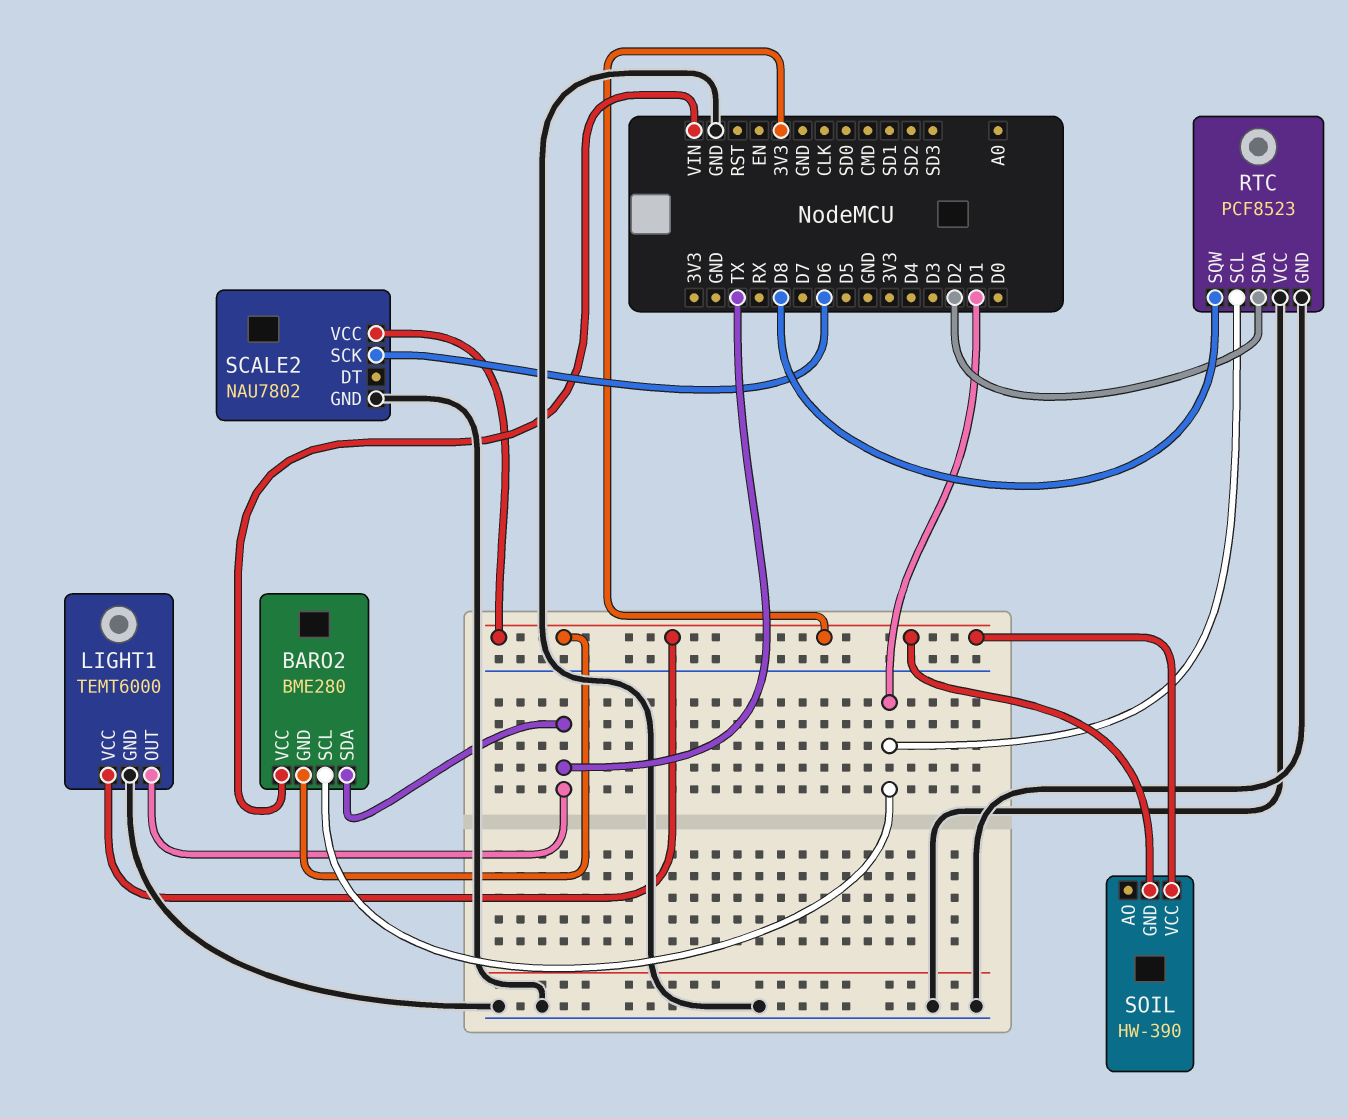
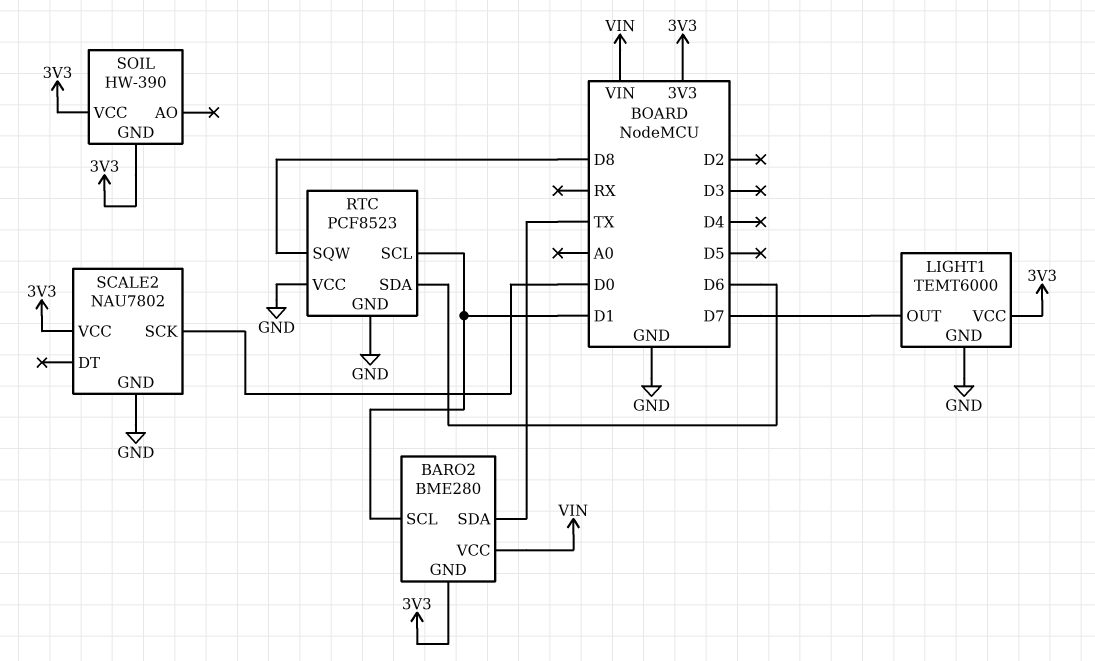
LIGHT1 pin OUT: TX -> D7
RTC pin SDA: D2 -> D6
SCALE2 pin SCK: D6 -> D0

